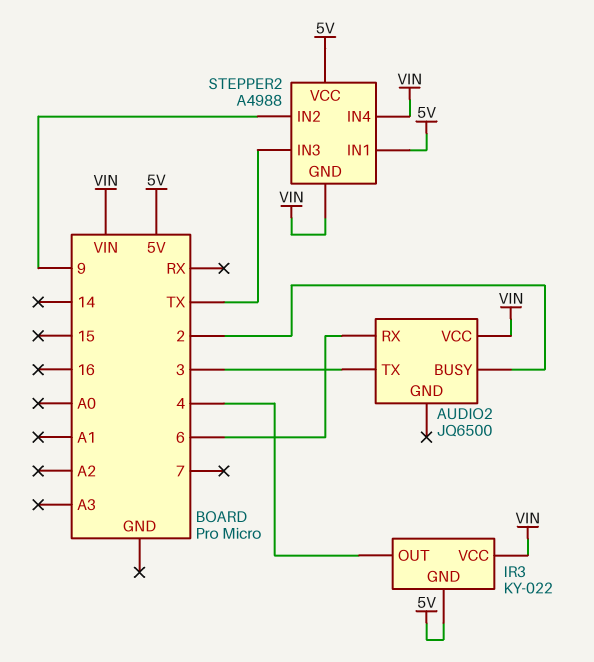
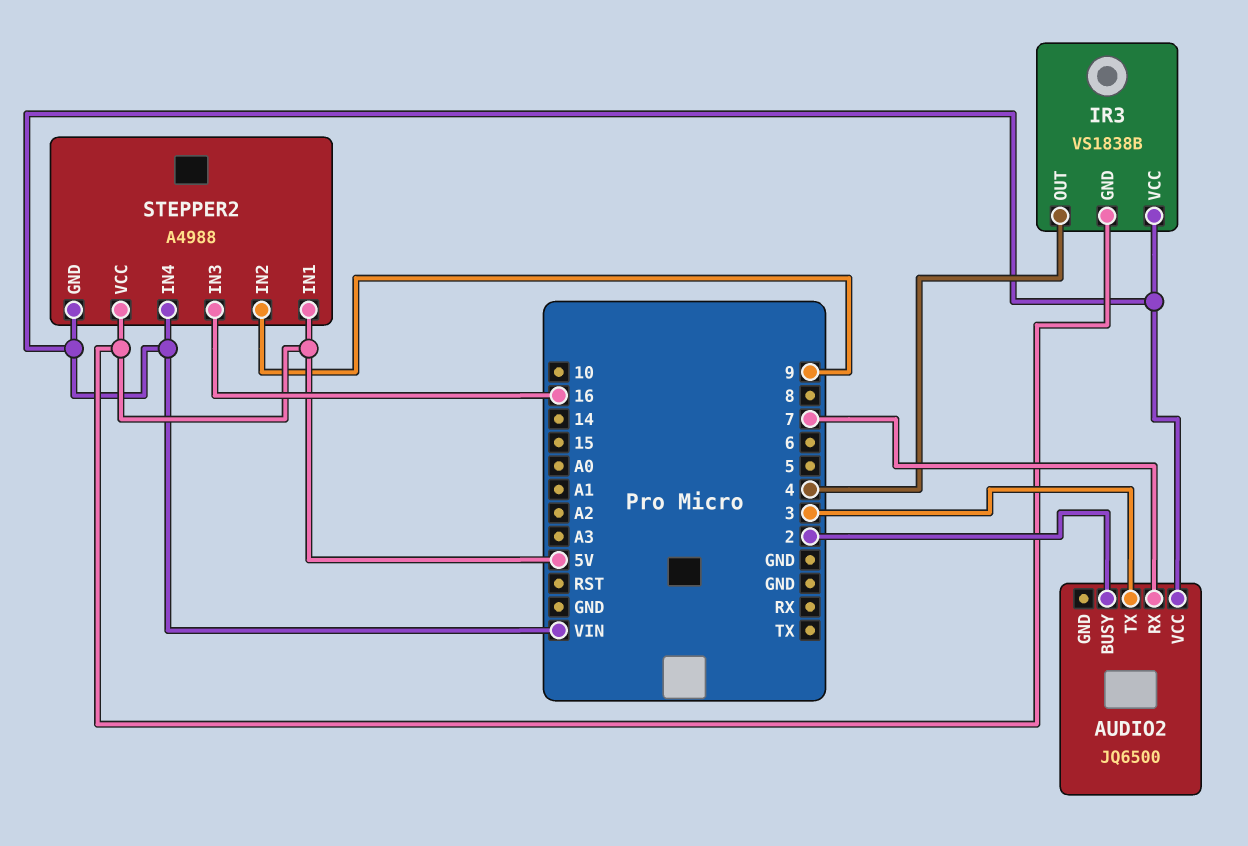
AUDIO2 pin RX: 6 -> 7
IR3: KY-022 -> VS1838B
STEPPER2 pin IN3: TX -> 16

